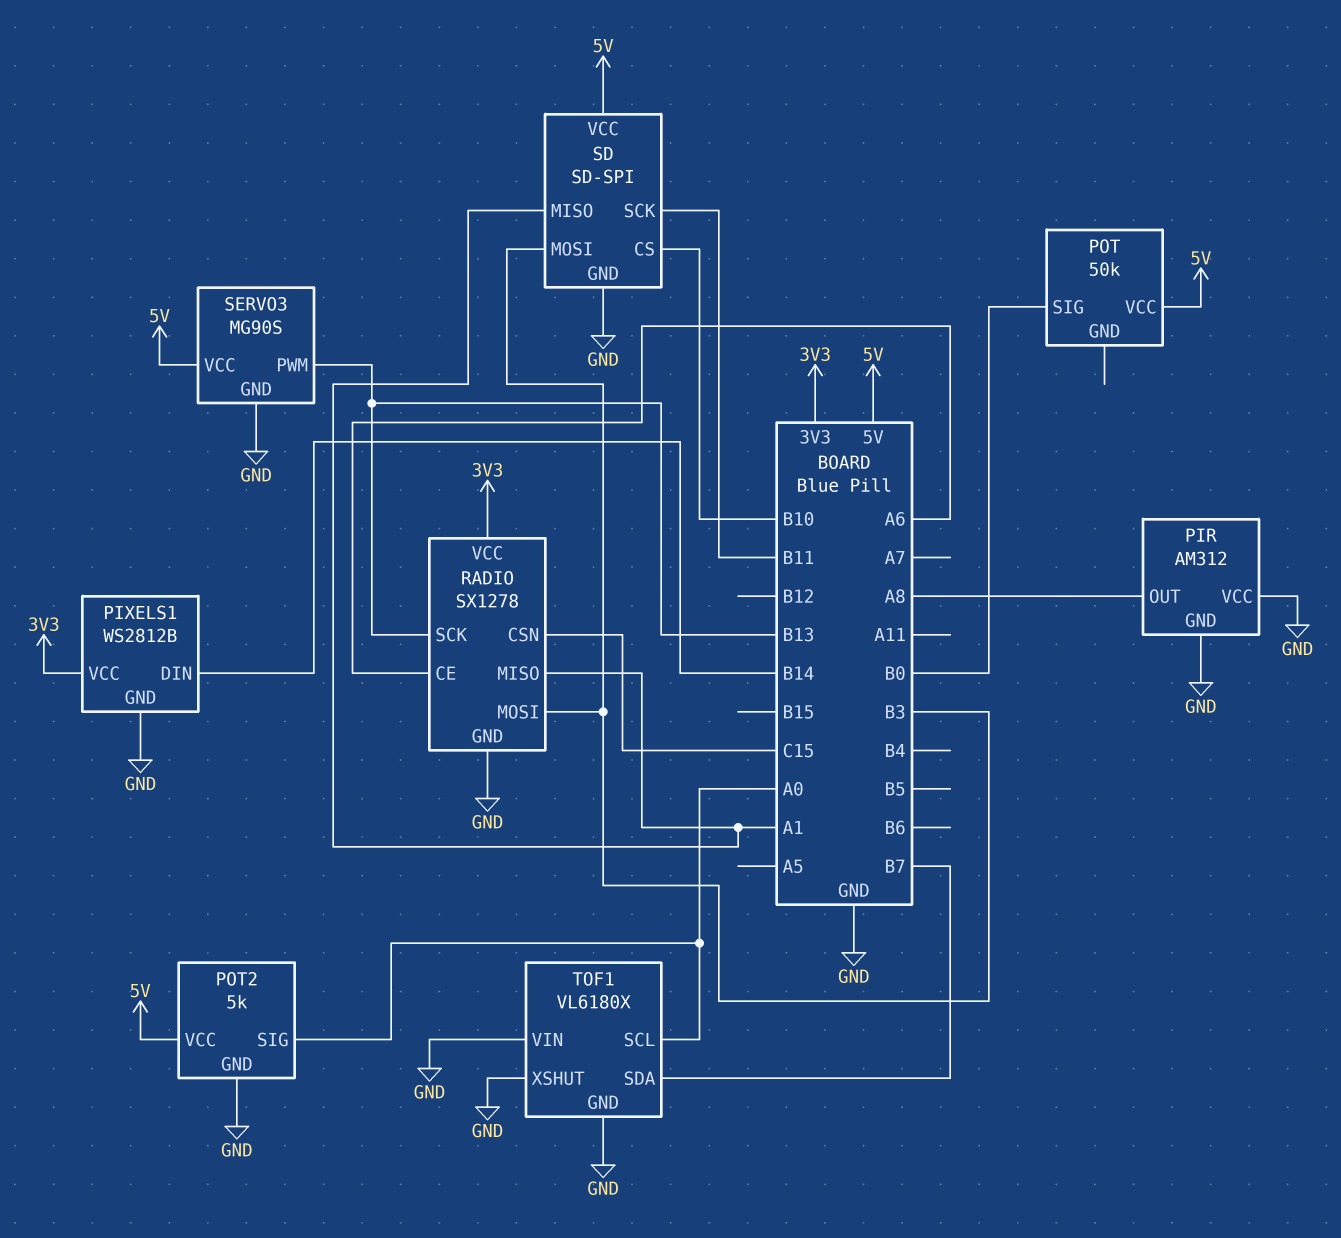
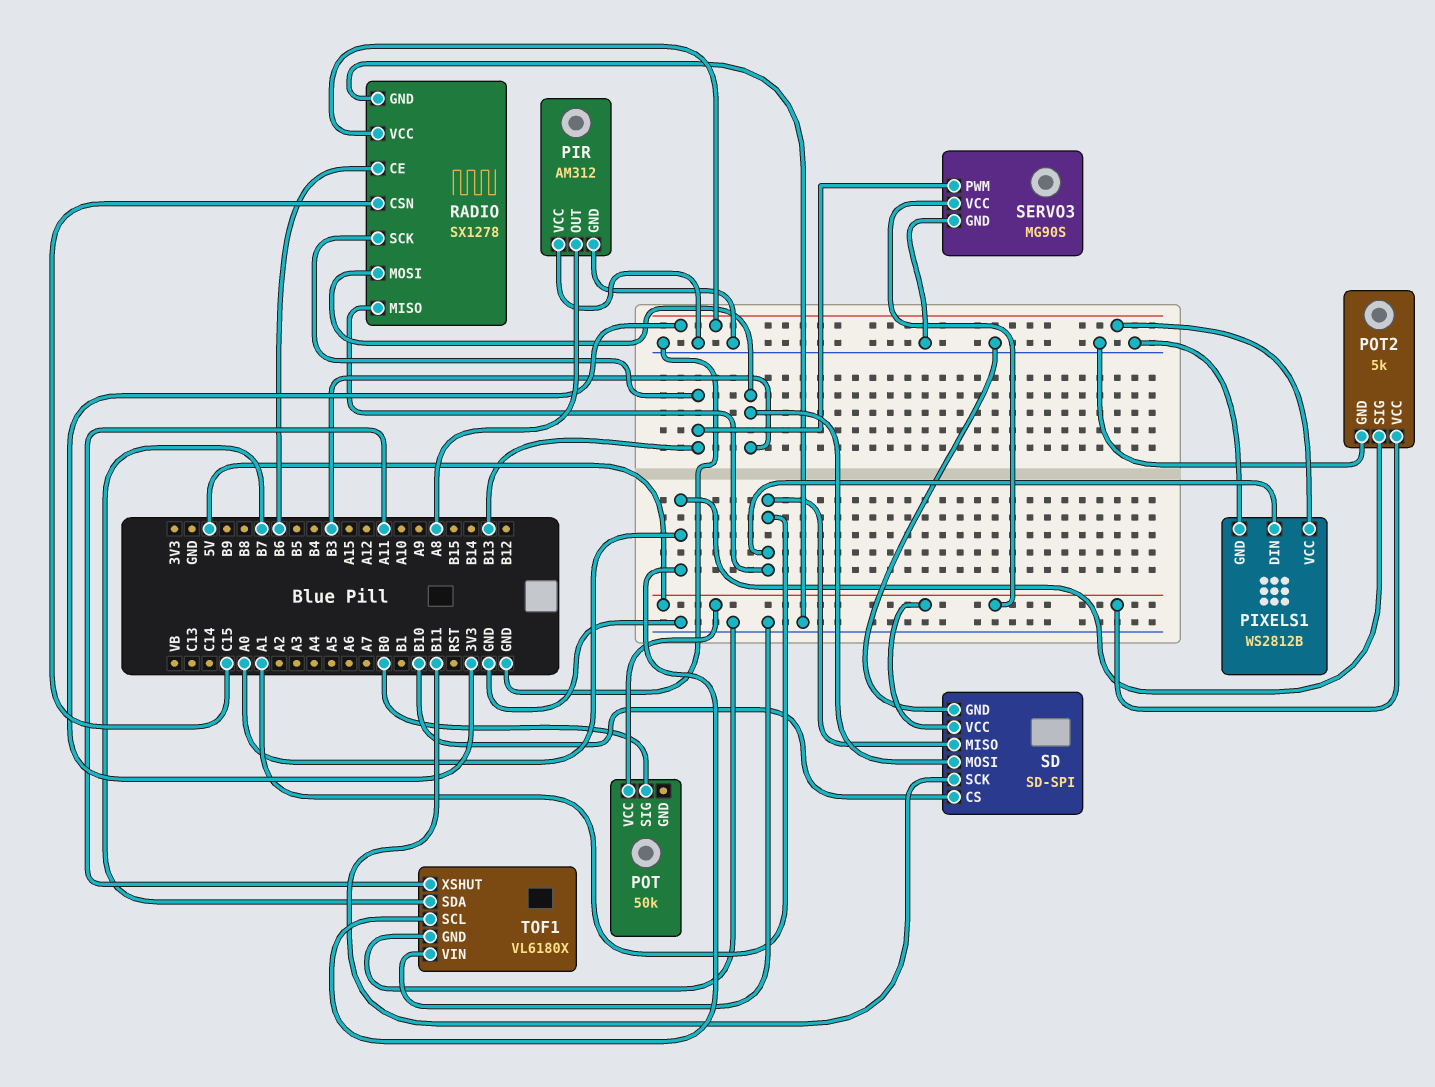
PIXELS1 pin DIN: B14 -> A1
RADIO pin CE: A6 -> B6
TOF1 pin XSHUT: GND -> A11

